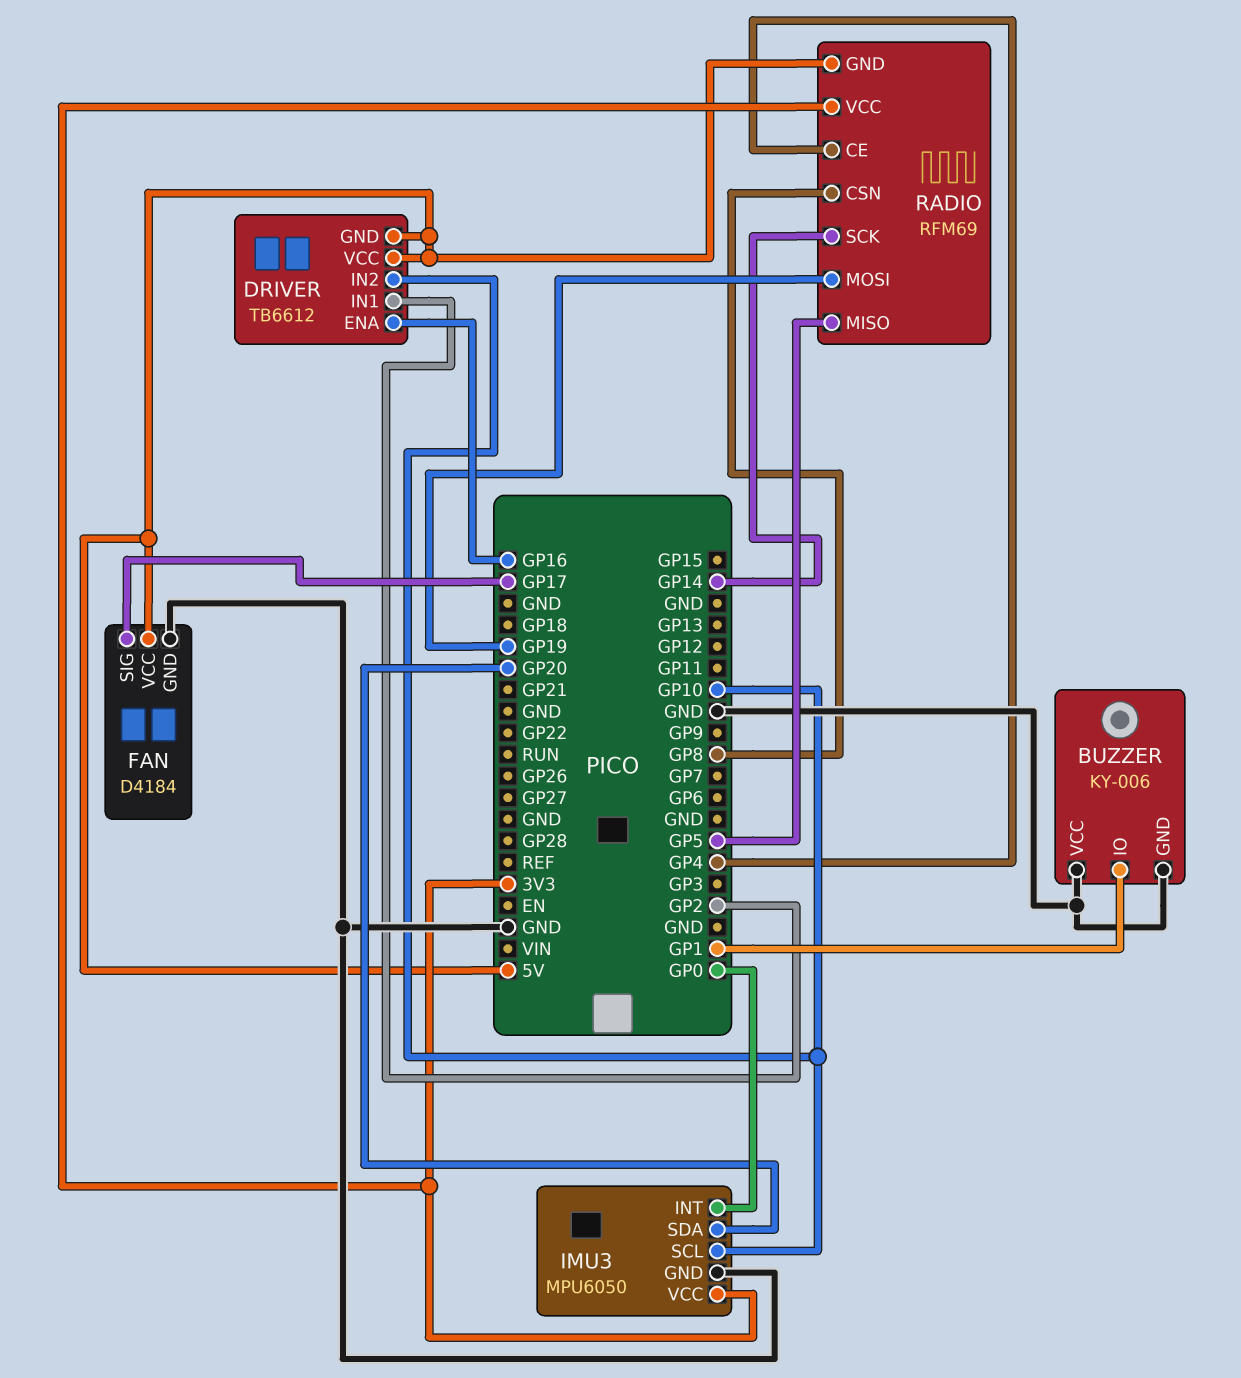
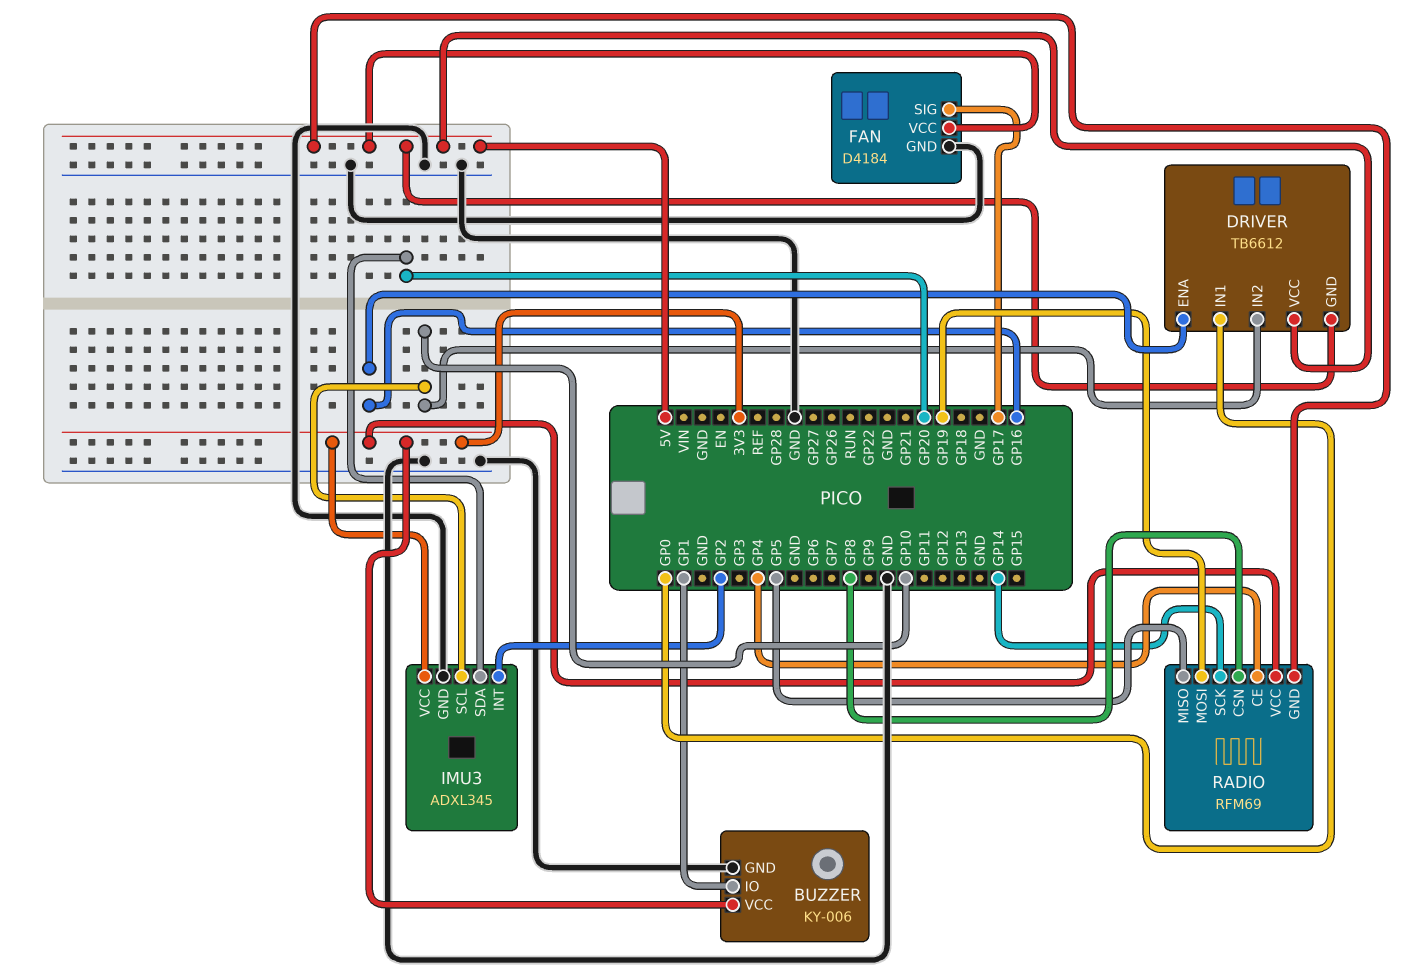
BUZZER pin VCC: GND -> 3V3
DRIVER pin IN1: GP2 -> GP0
IMU3: MPU6050 -> ADXL345
IMU3 pin INT: GP0 -> GP2

